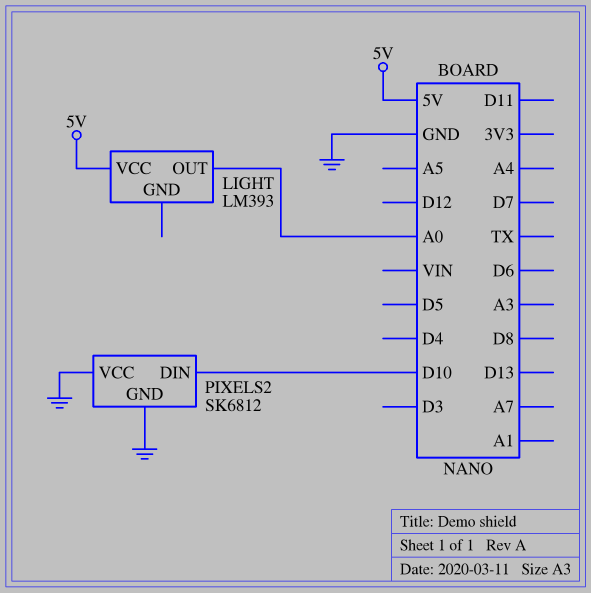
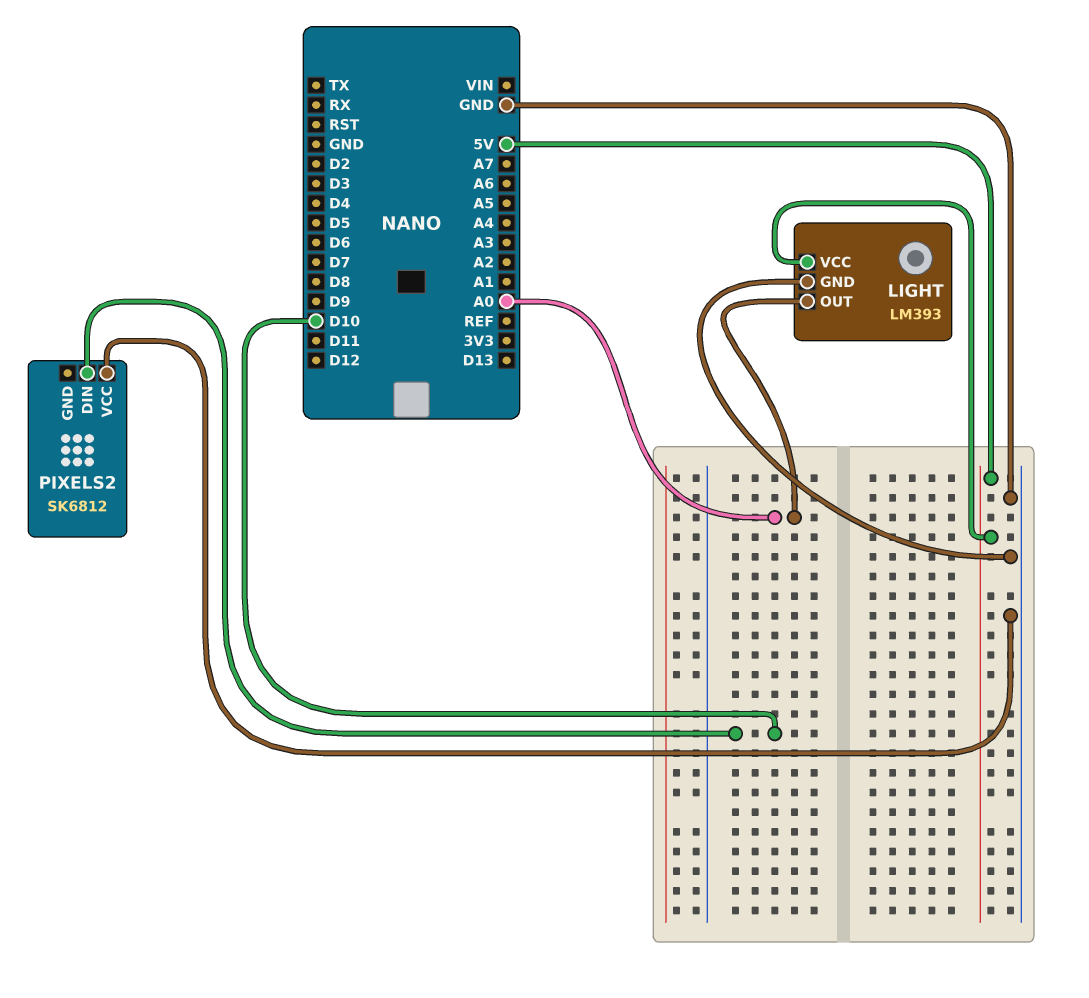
LIGHT pin GND: none -> GND
PIXELS2 pin GND: GND -> none

